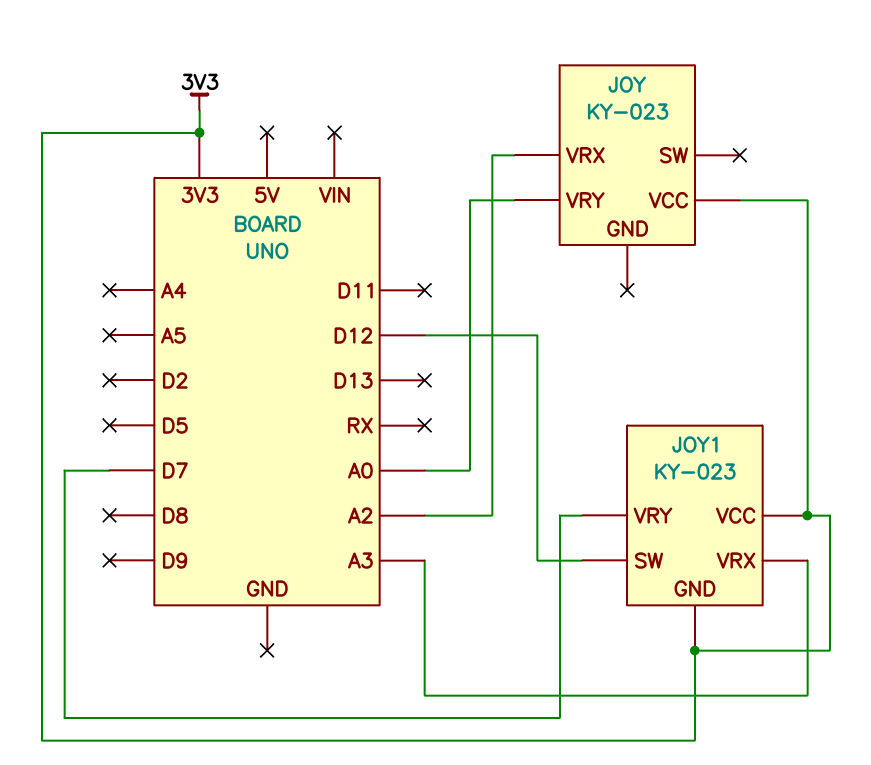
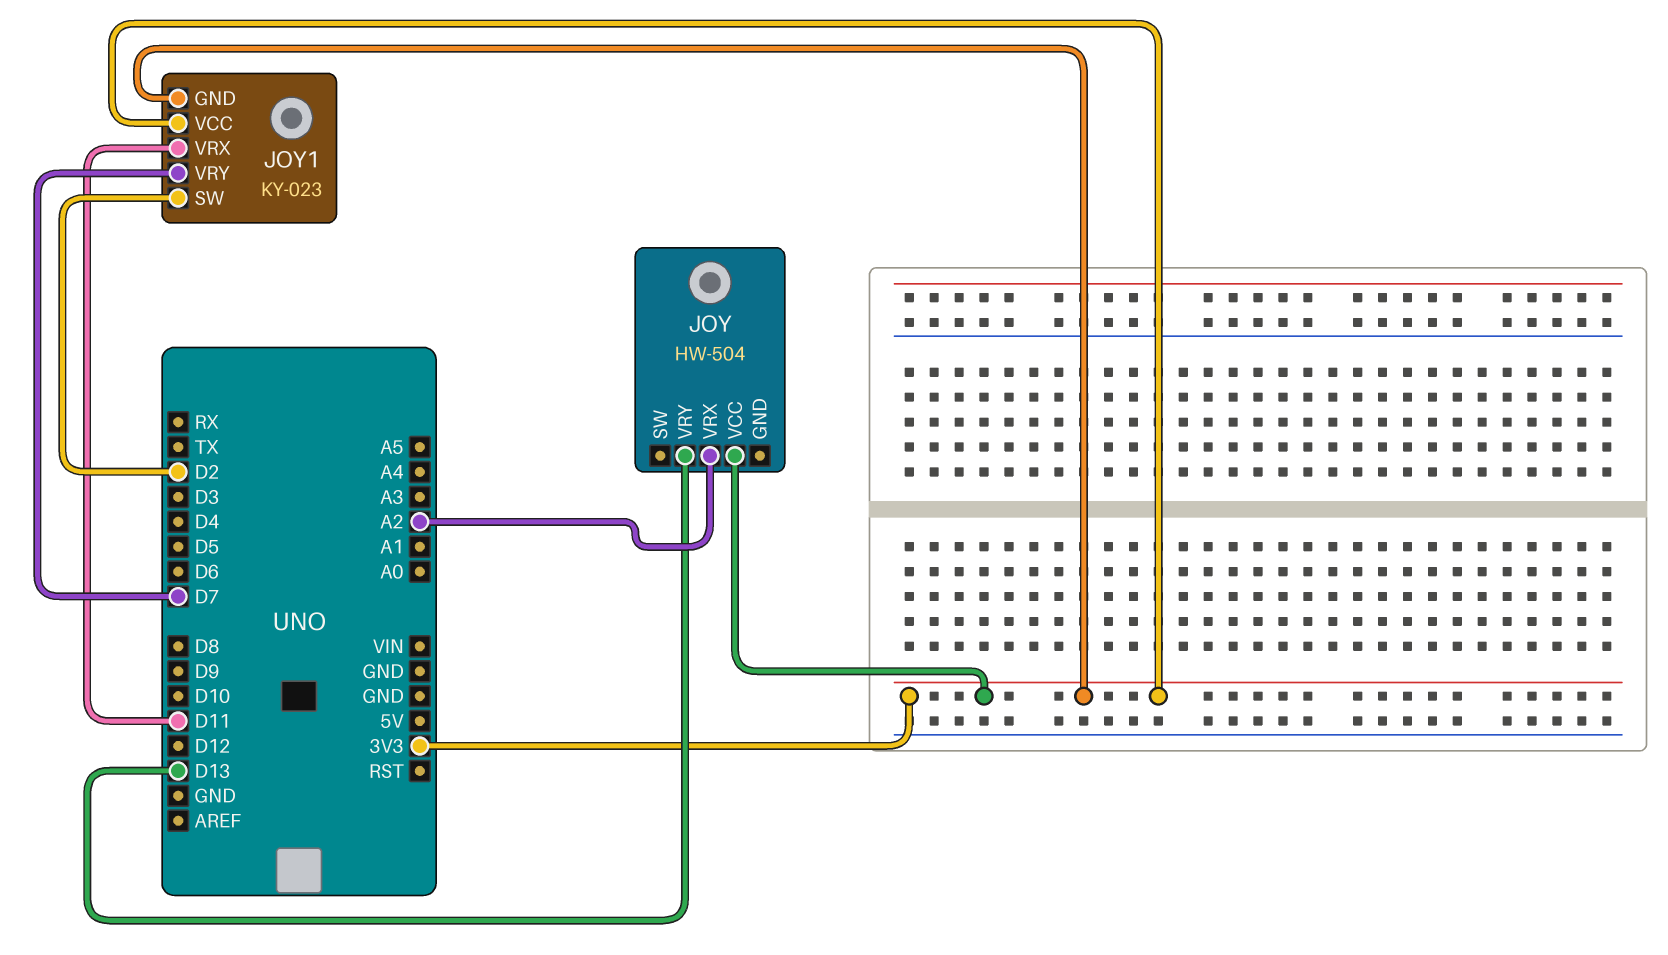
JOY: KY-023 -> HW-504
JOY pin VRY: A0 -> D13
JOY1 pin SW: D12 -> D2
JOY1 pin VRX: A3 -> D11

